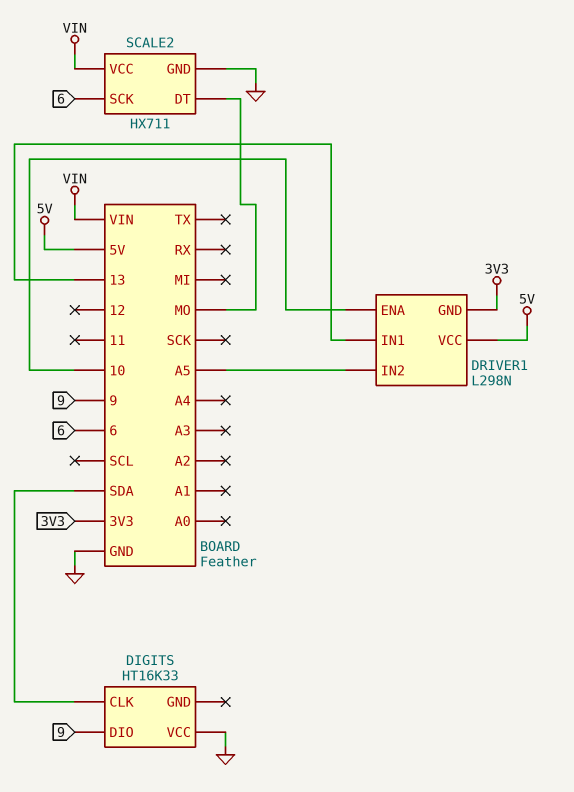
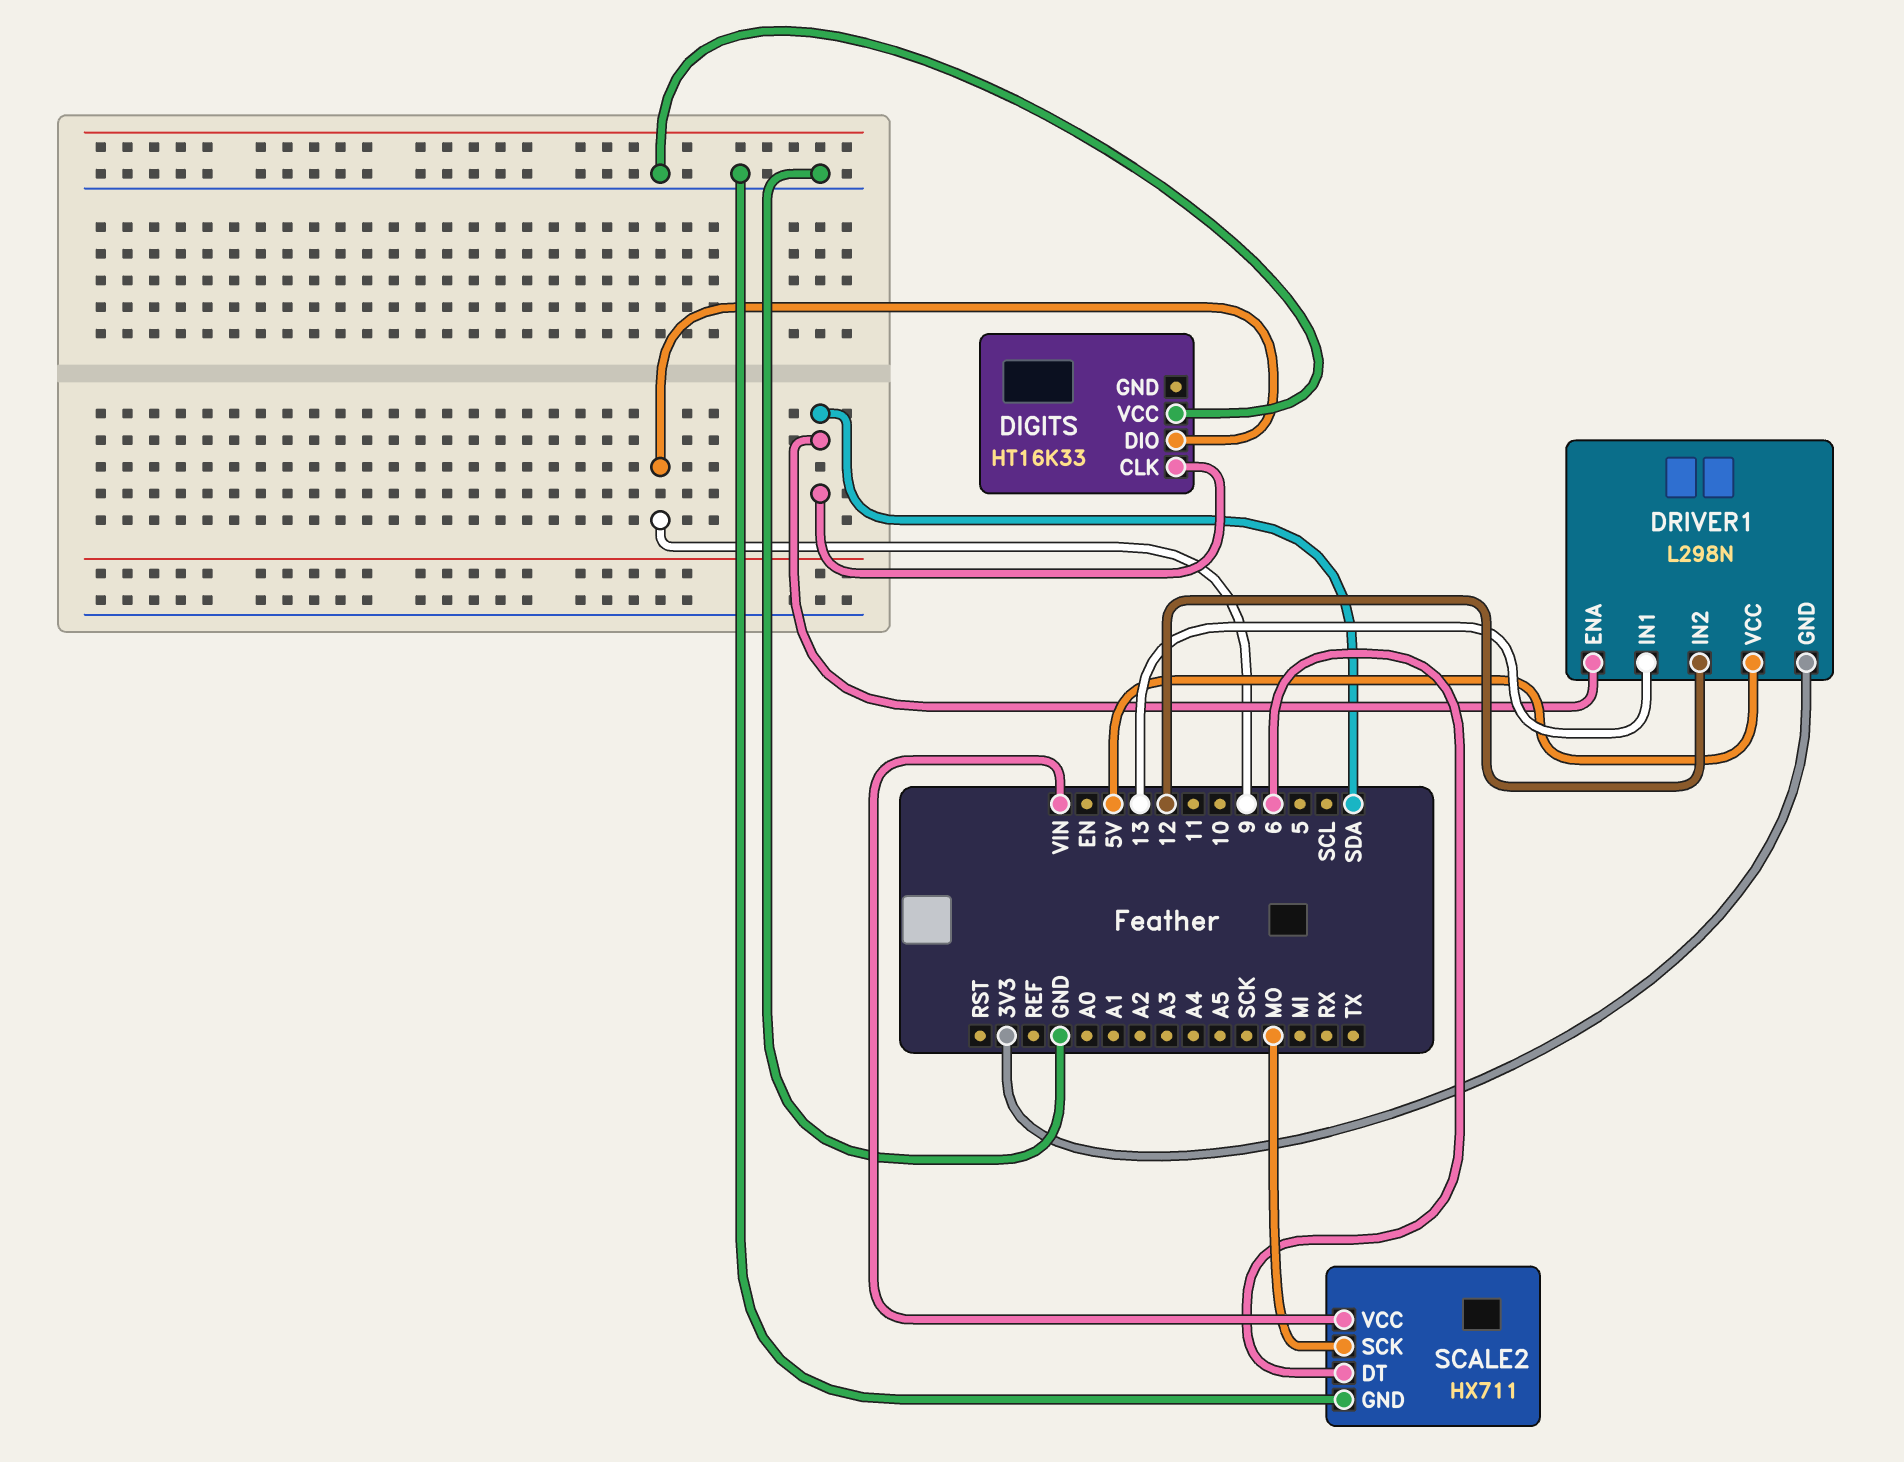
DRIVER1 pin ENA: 10 -> SDA
DRIVER1 pin IN2: A5 -> 12
SCALE2 pin DT: MO -> 6
SCALE2 pin SCK: 6 -> MO

